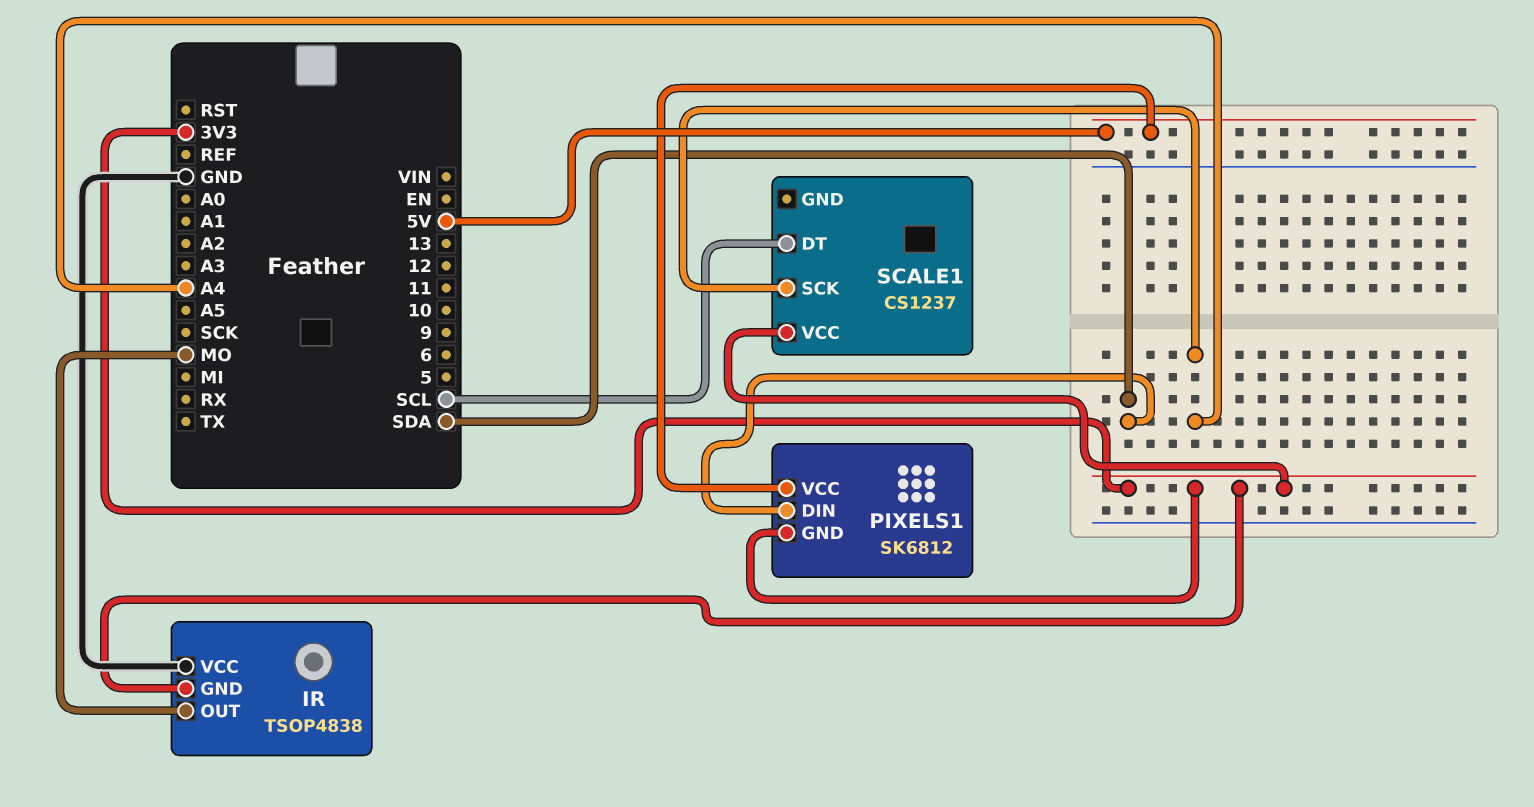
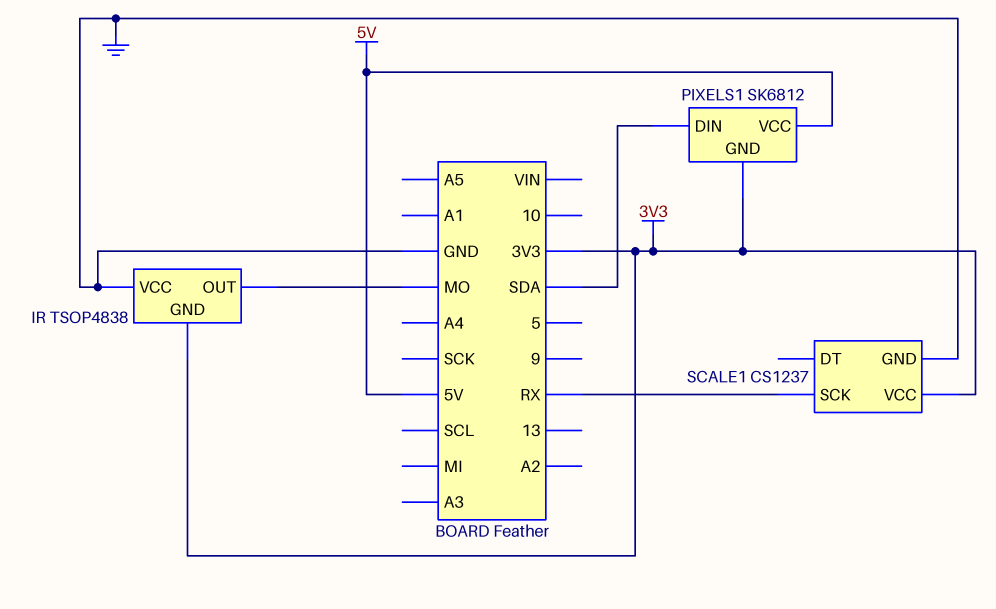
SCALE1 pin DT: SCL -> none
SCALE1 pin GND: none -> GND
SCALE1 pin SCK: A4 -> RX

